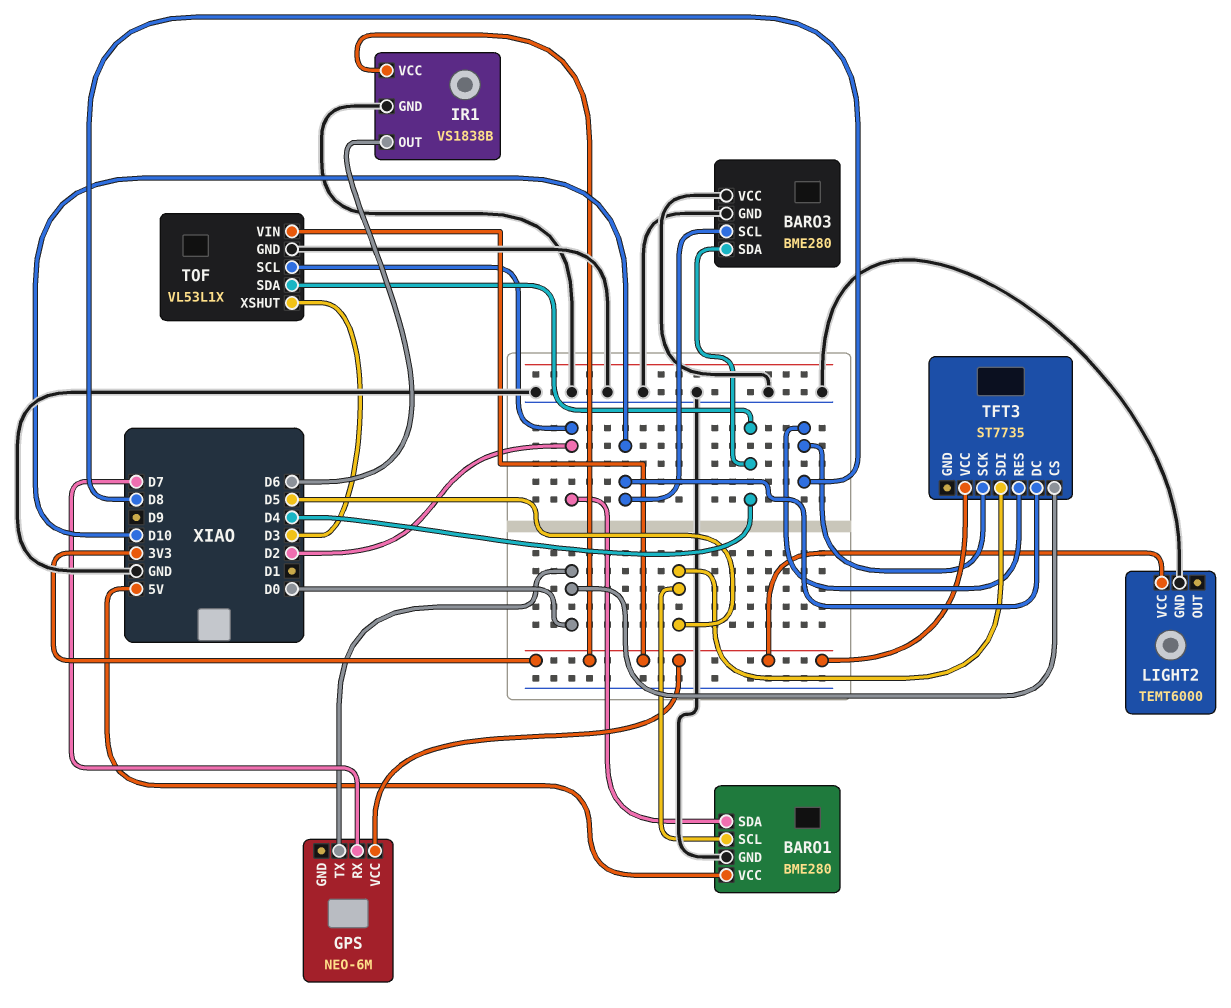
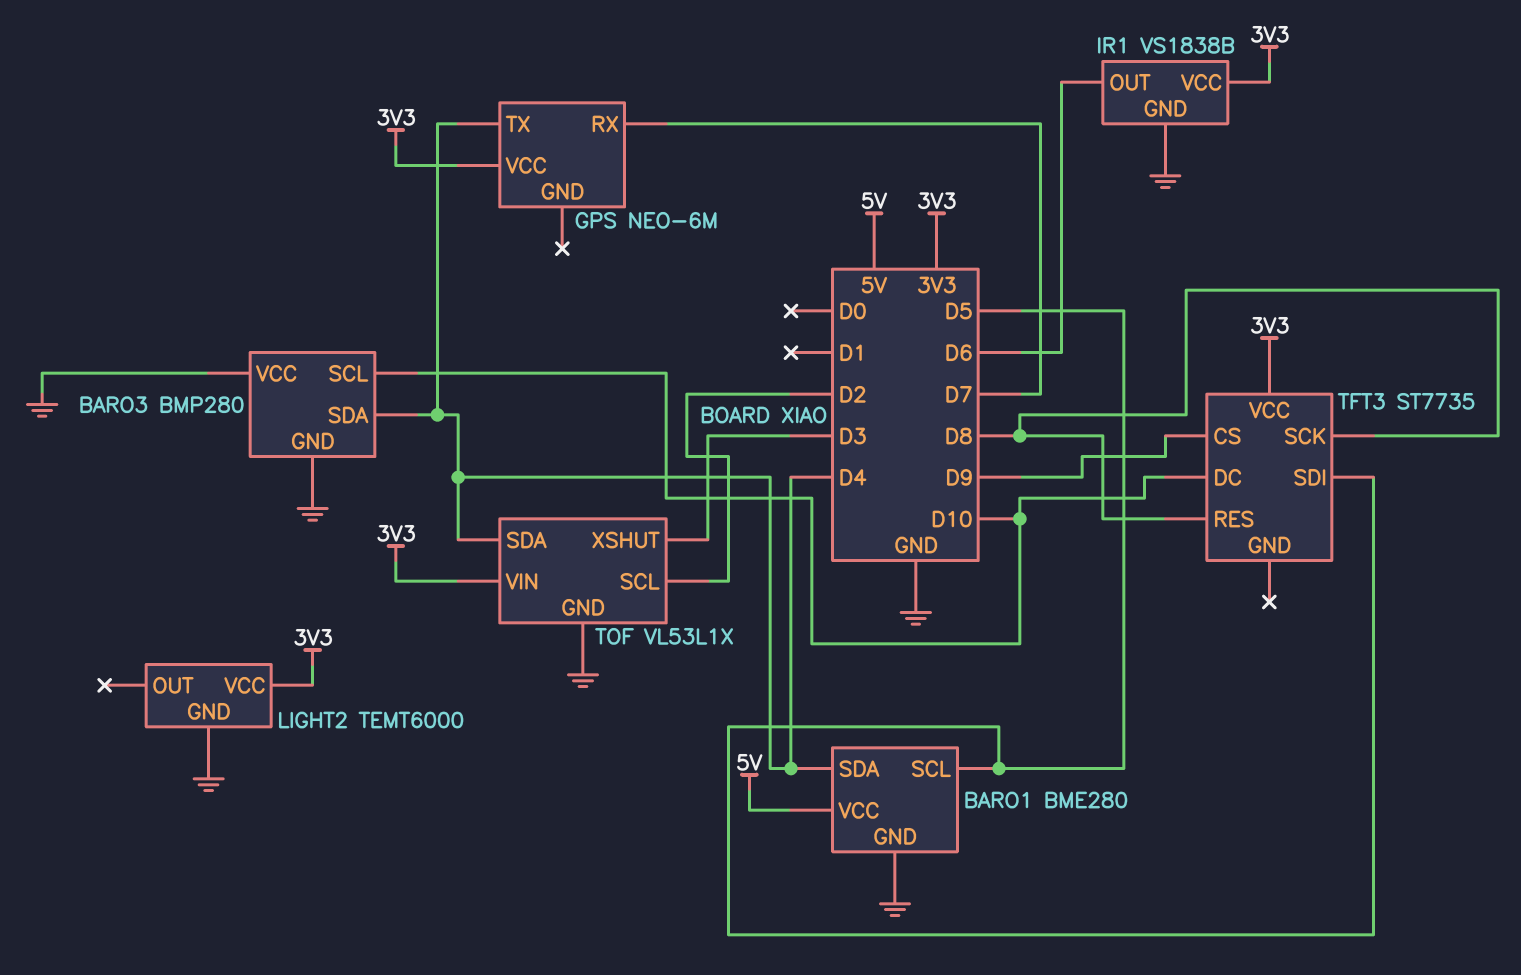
BARO1 pin SDA: D2 -> D4
BARO3: BME280 -> BMP280
GPS pin TX: D0 -> D4
TFT3 pin CS: D0 -> D9

